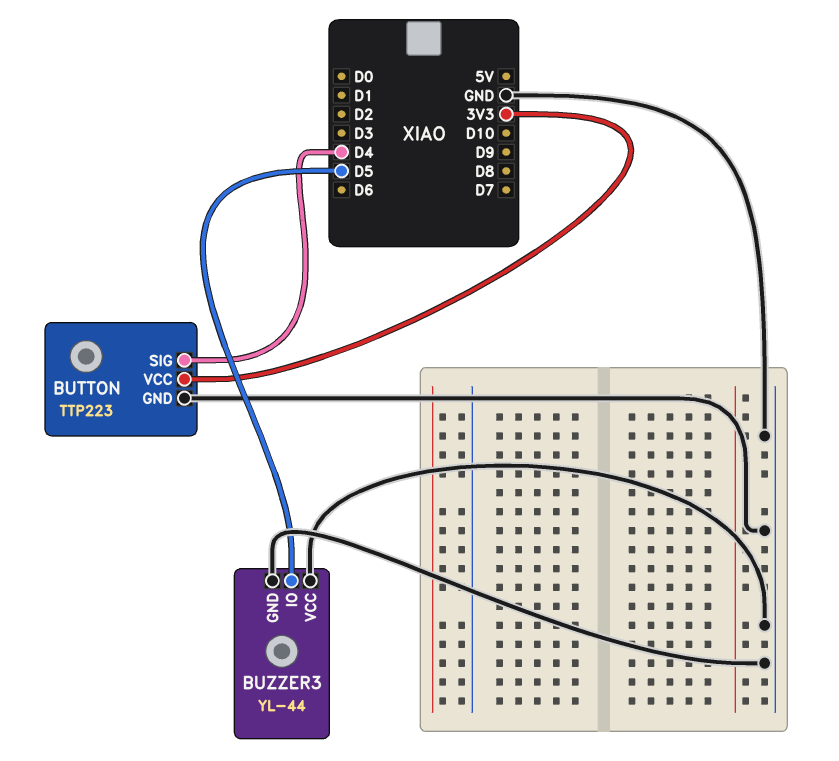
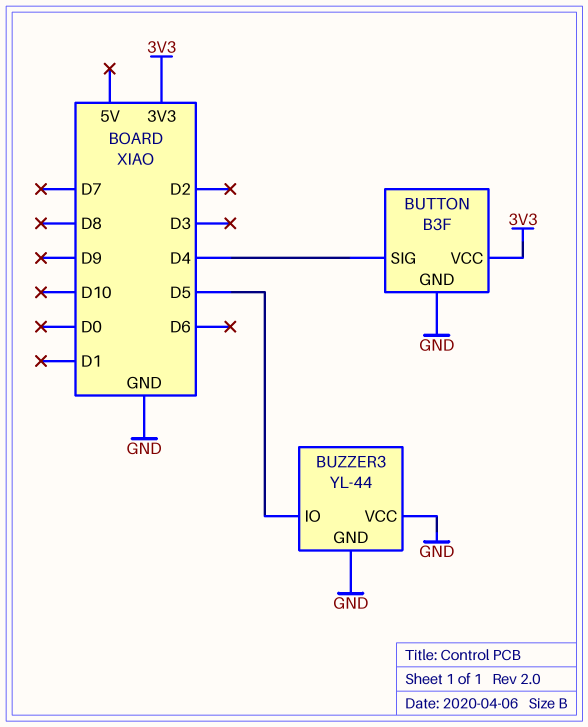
BUTTON: TTP223 -> B3F

